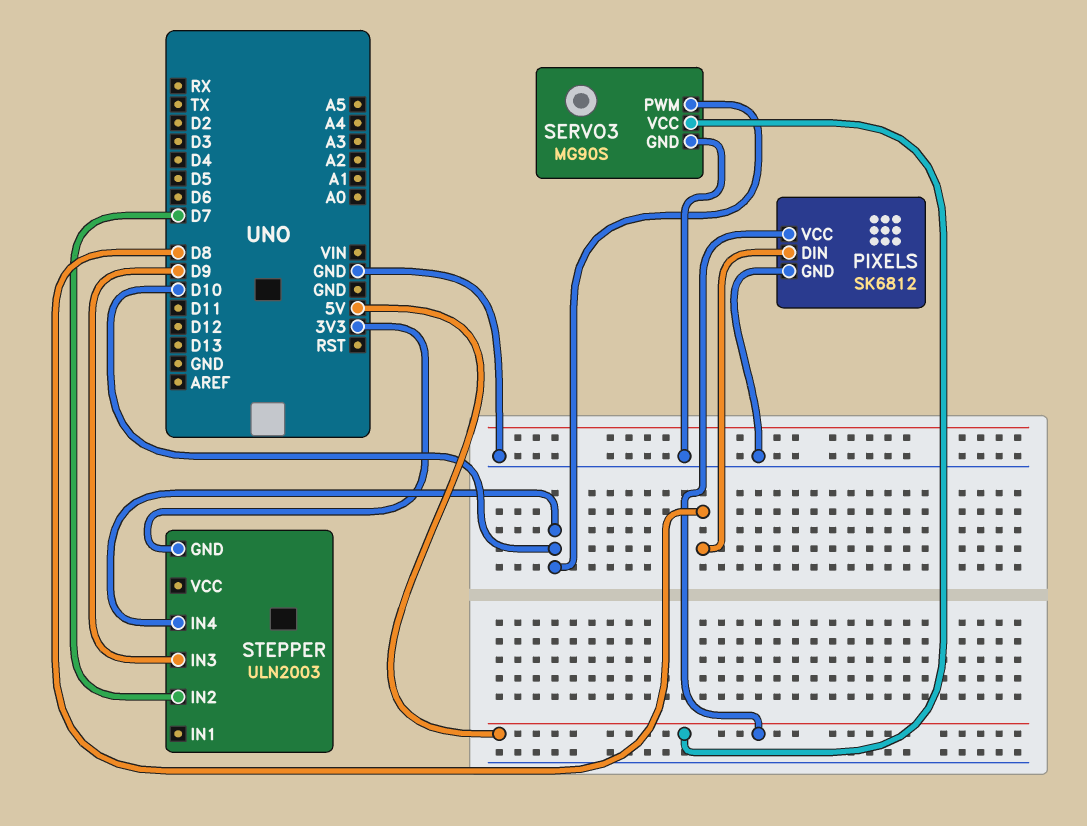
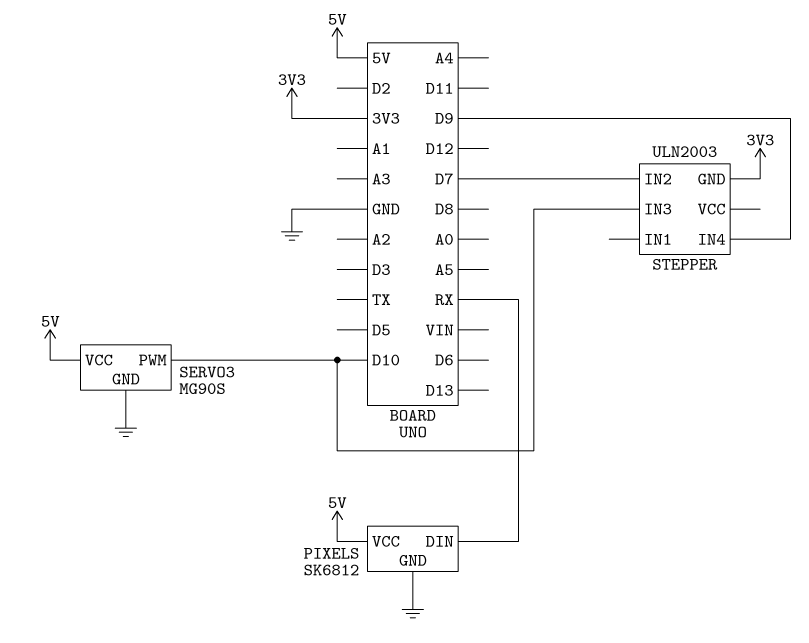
PIXELS pin DIN: D8 -> RX
STEPPER pin IN3: D9 -> D10
STEPPER pin IN4: D10 -> D9

